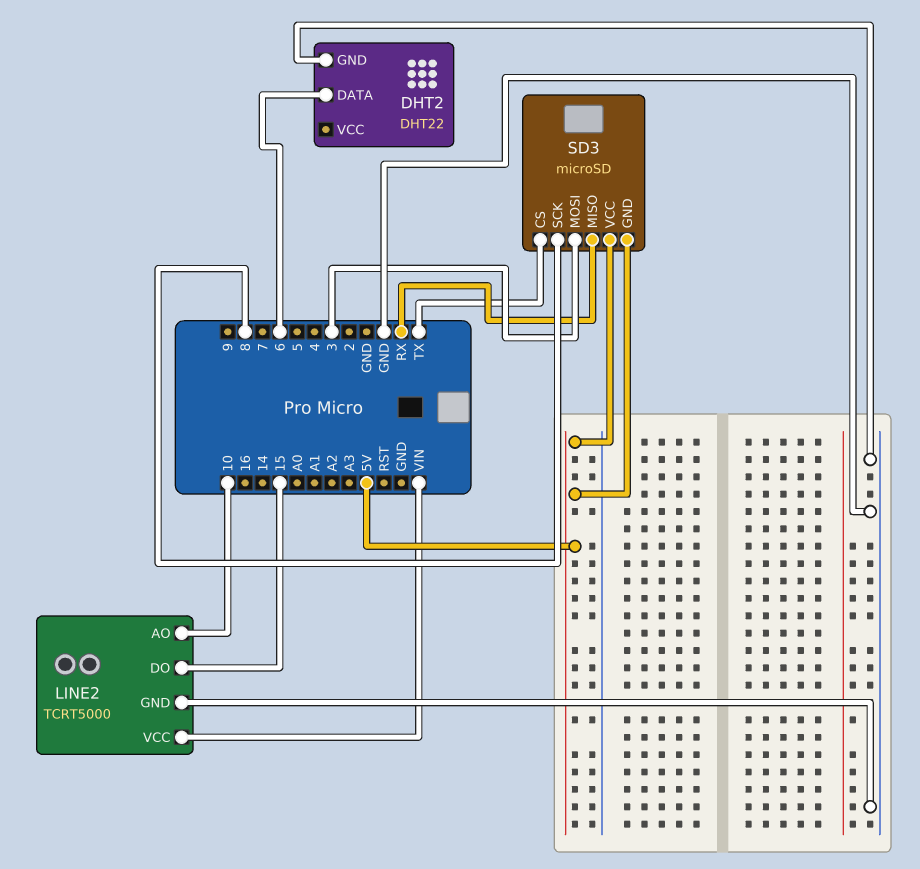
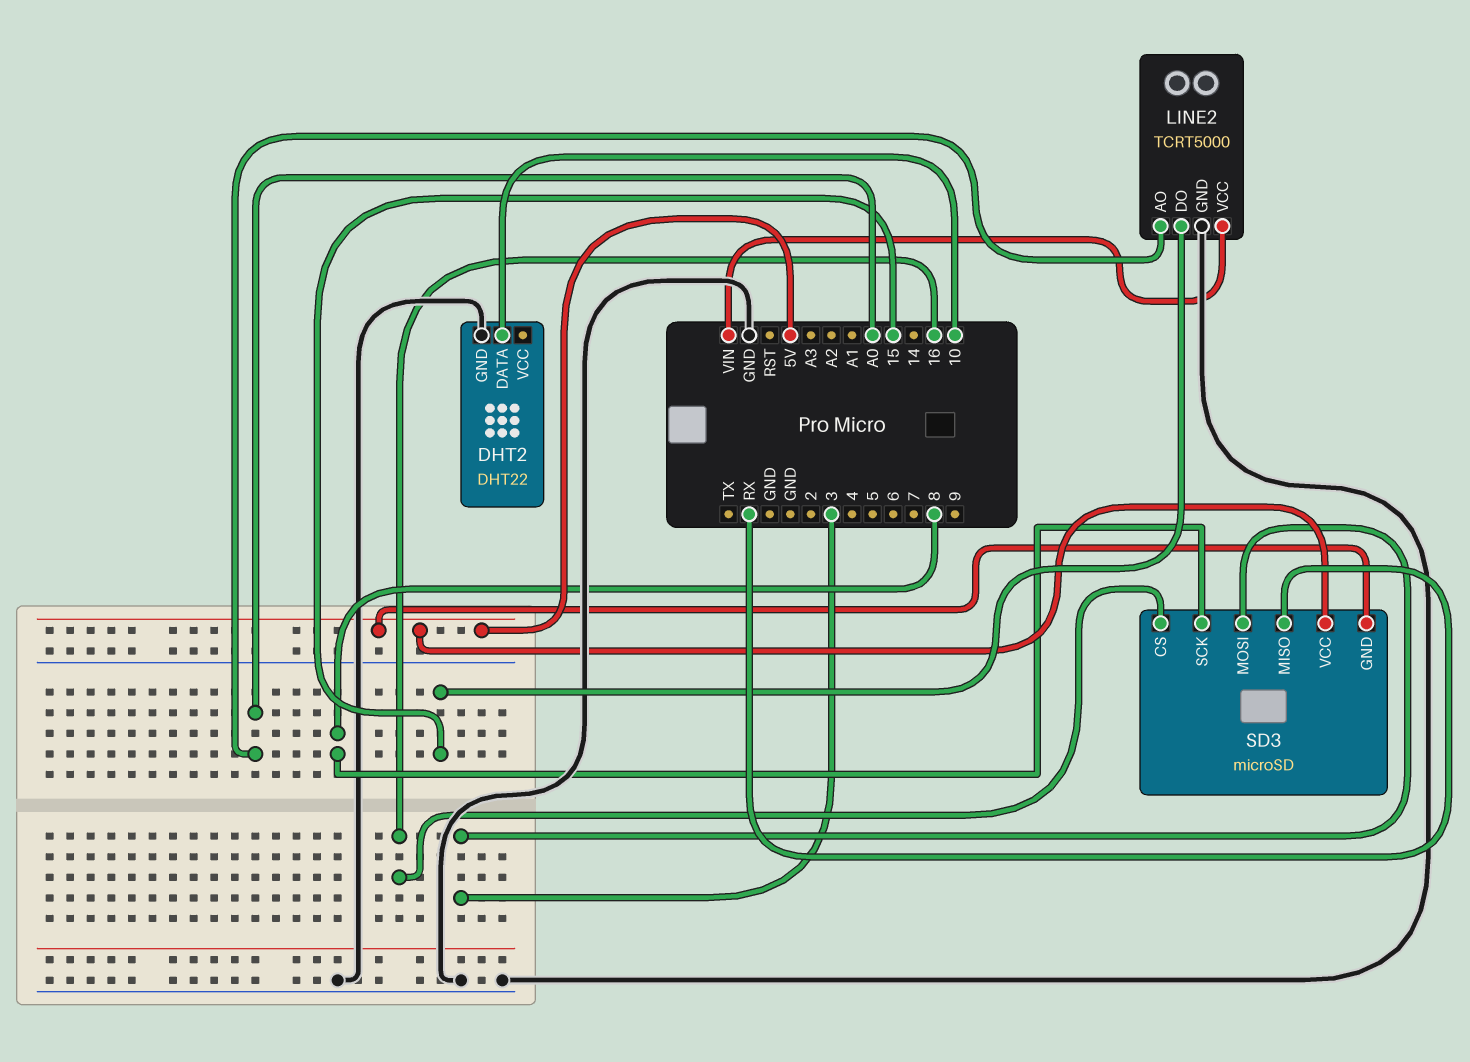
DHT2 pin DATA: 6 -> 10
LINE2 pin AO: 10 -> A0
SD3 pin CS: TX -> 16

